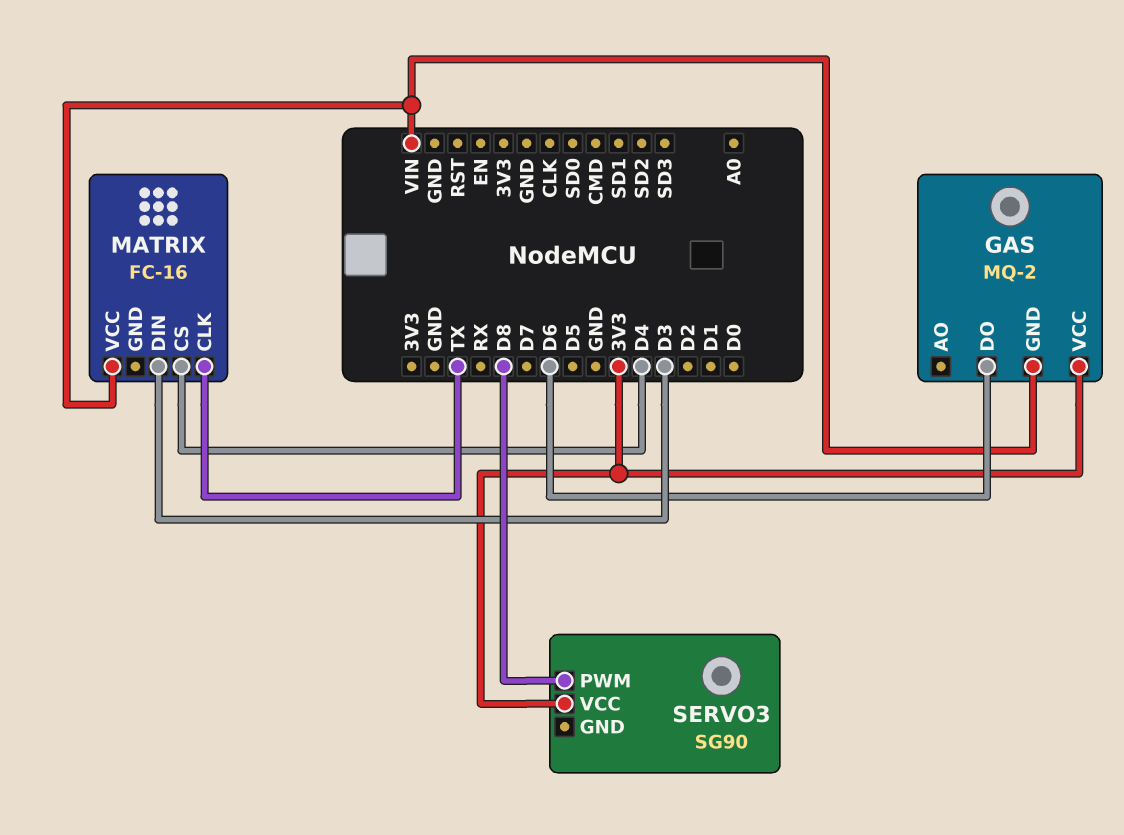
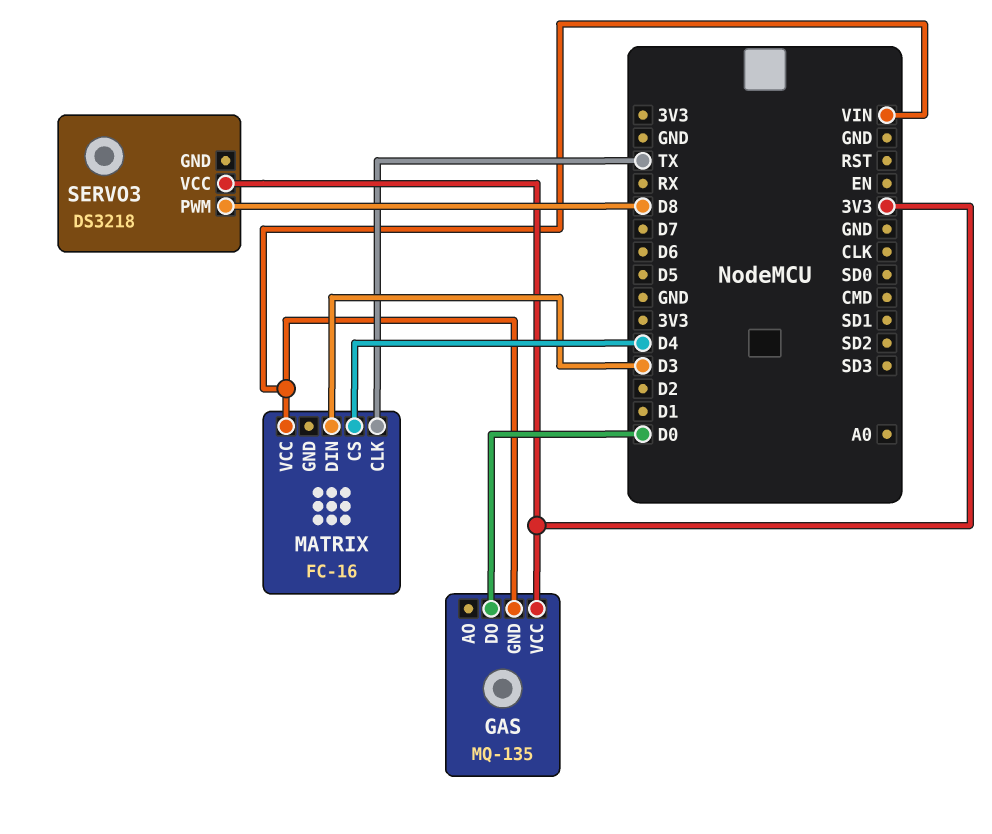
GAS: MQ-2 -> MQ-135
GAS pin DO: D6 -> D0
SERVO3: SG90 -> DS3218

